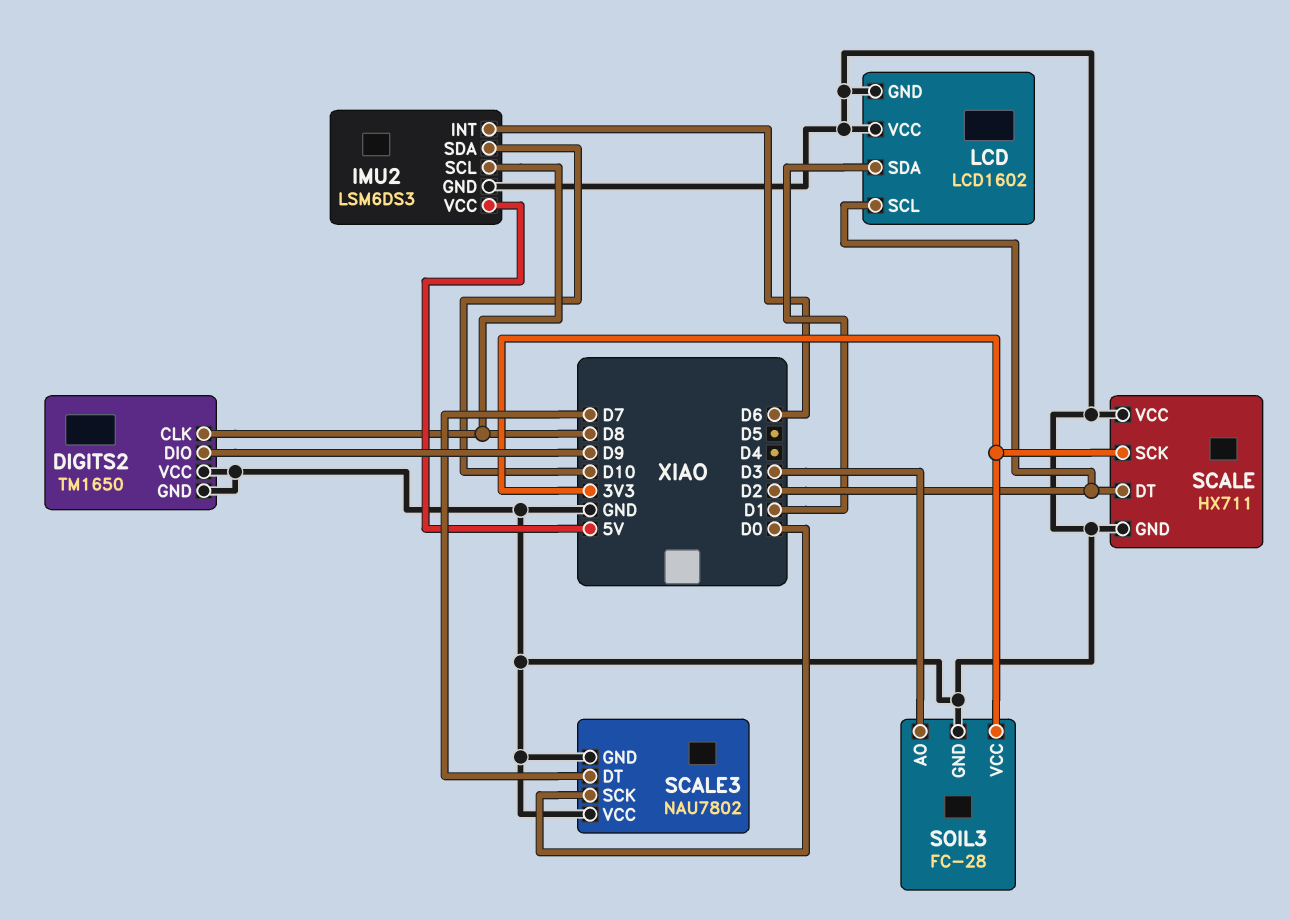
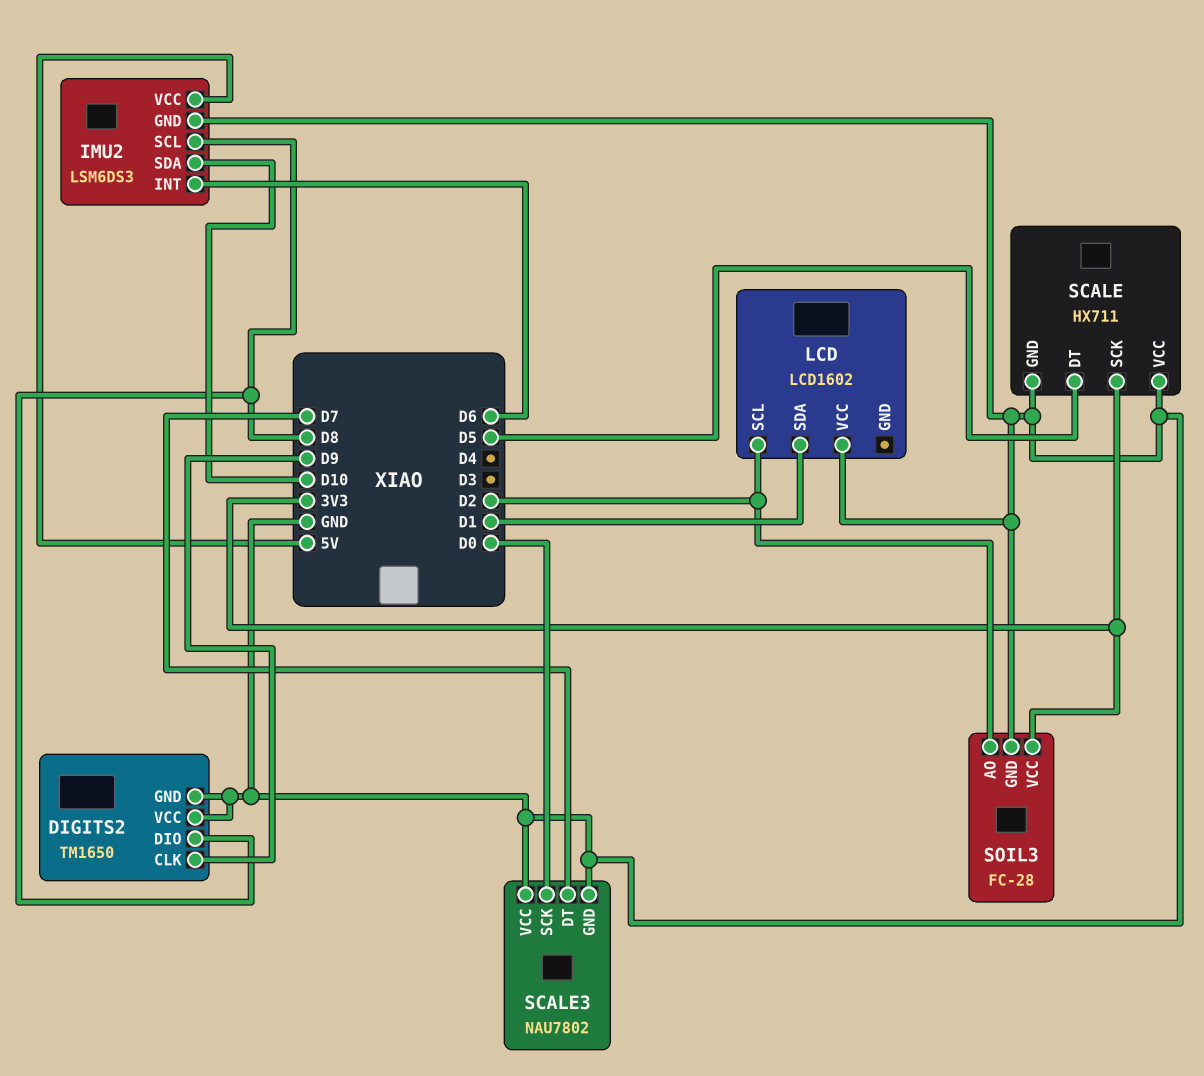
DIGITS2 pin CLK: D8 -> D9
DIGITS2 pin DIO: D9 -> D8
LCD pin GND: GND -> none
SCALE pin DT: D2 -> D5
SOIL3 pin AO: D3 -> D2

